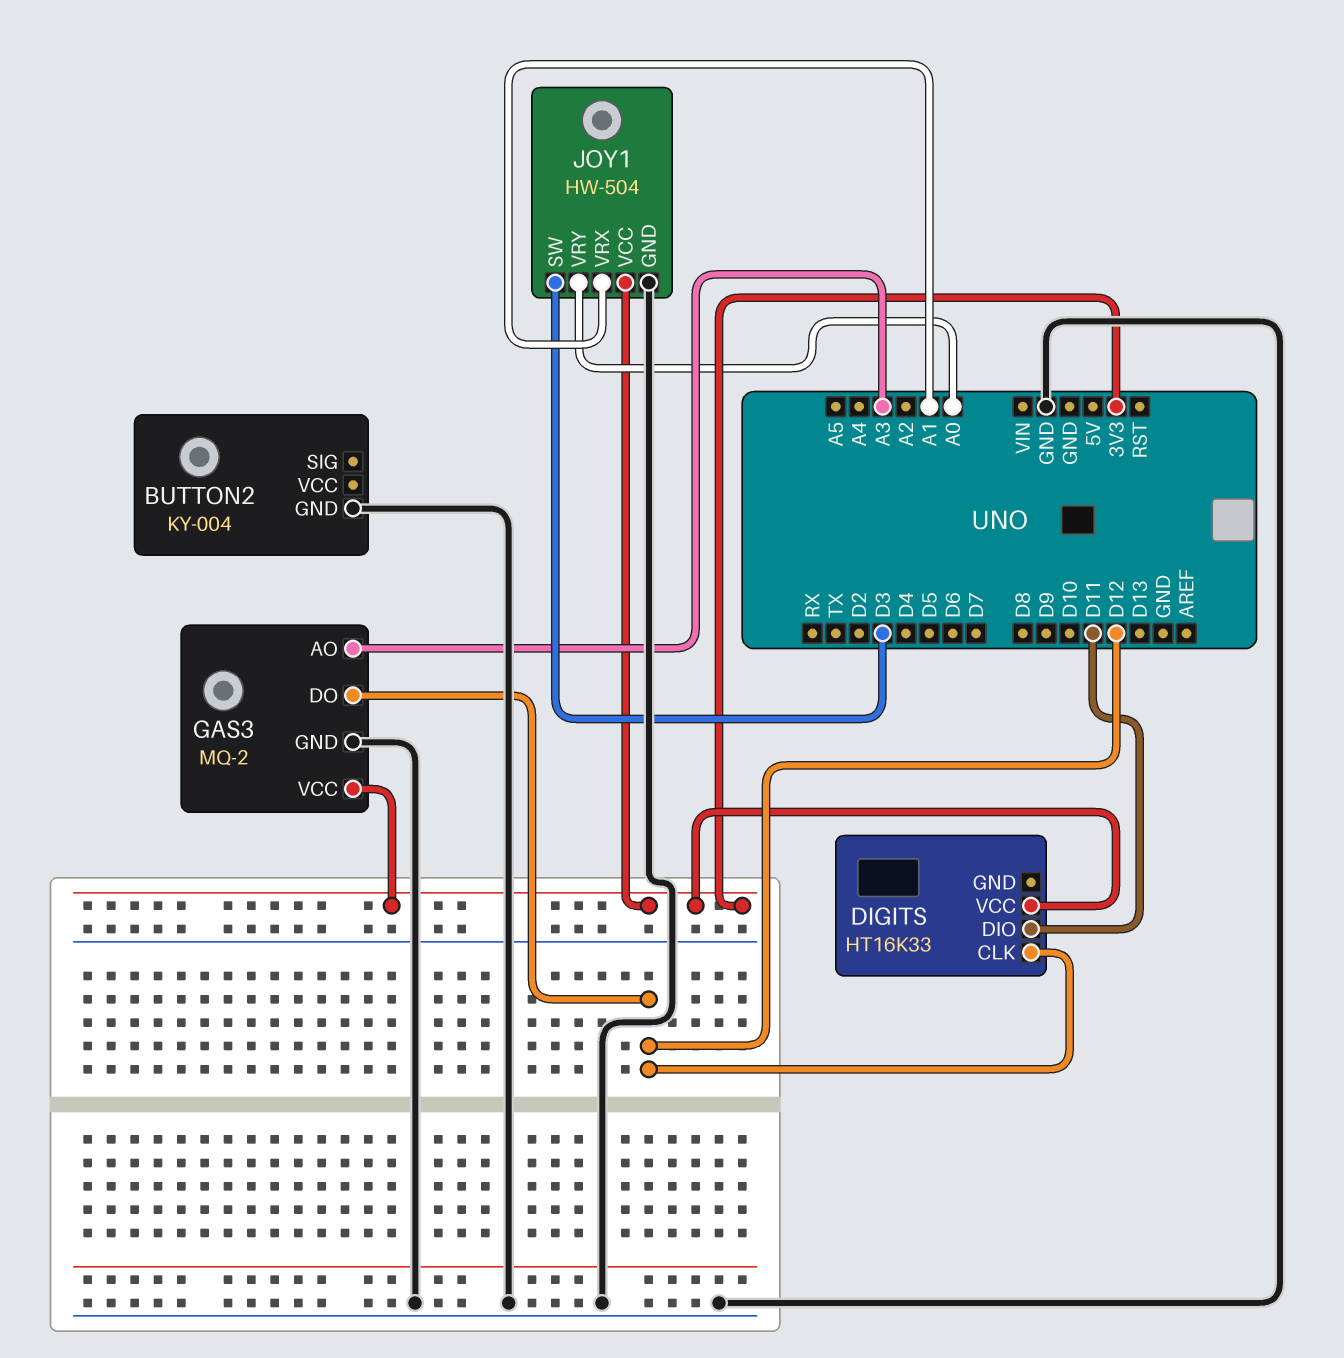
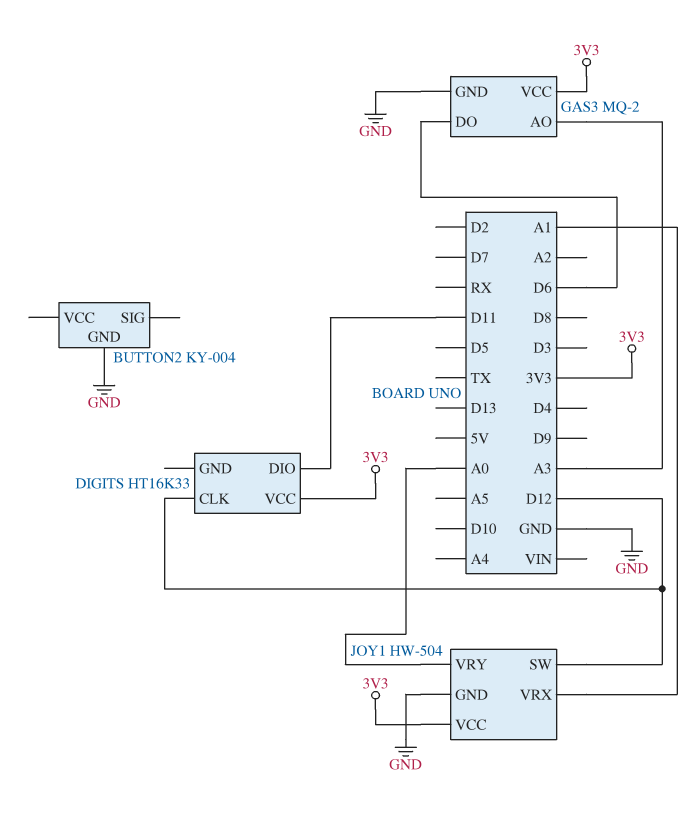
GAS3 pin DO: D12 -> D6
JOY1 pin SW: D3 -> D12

